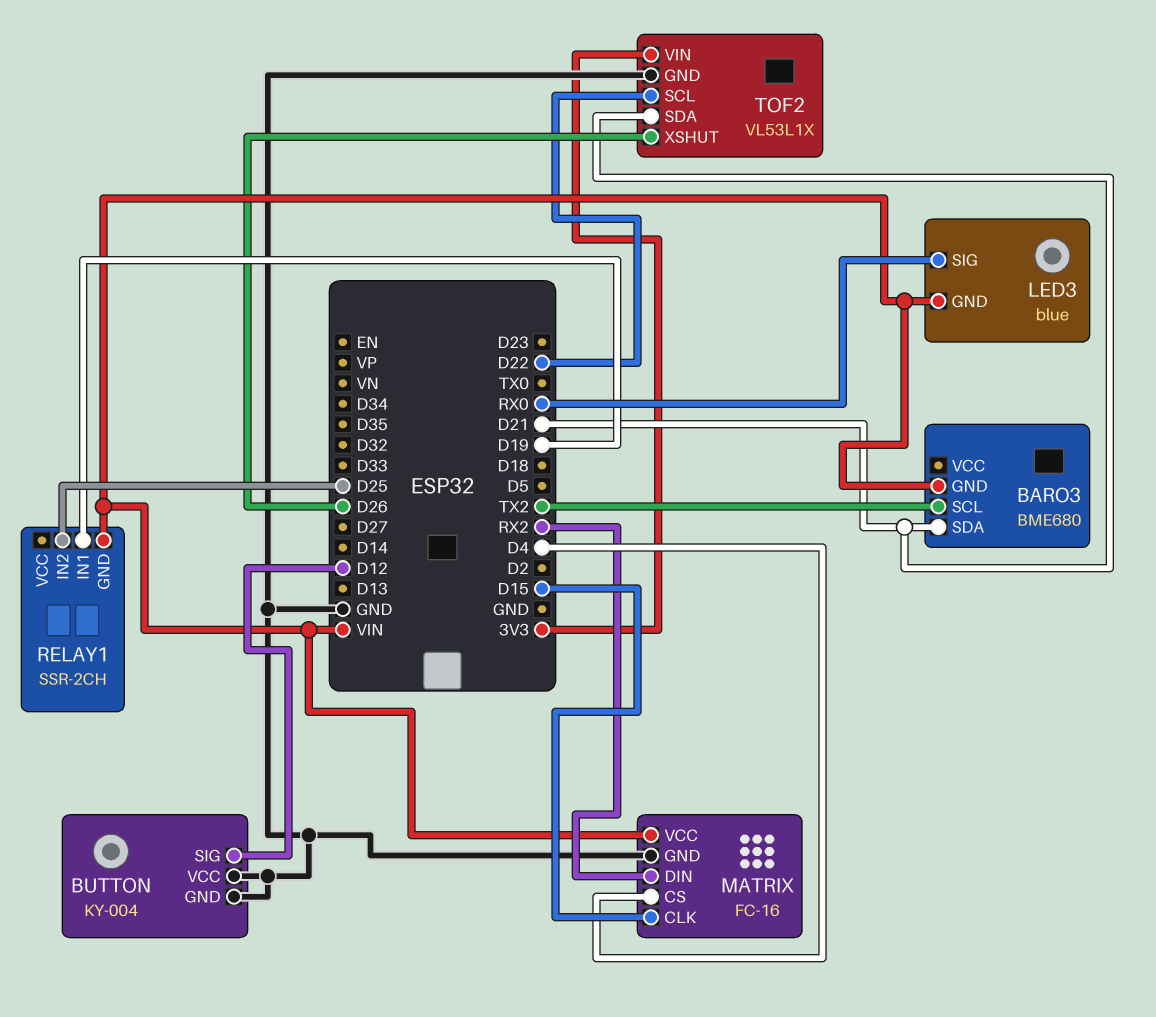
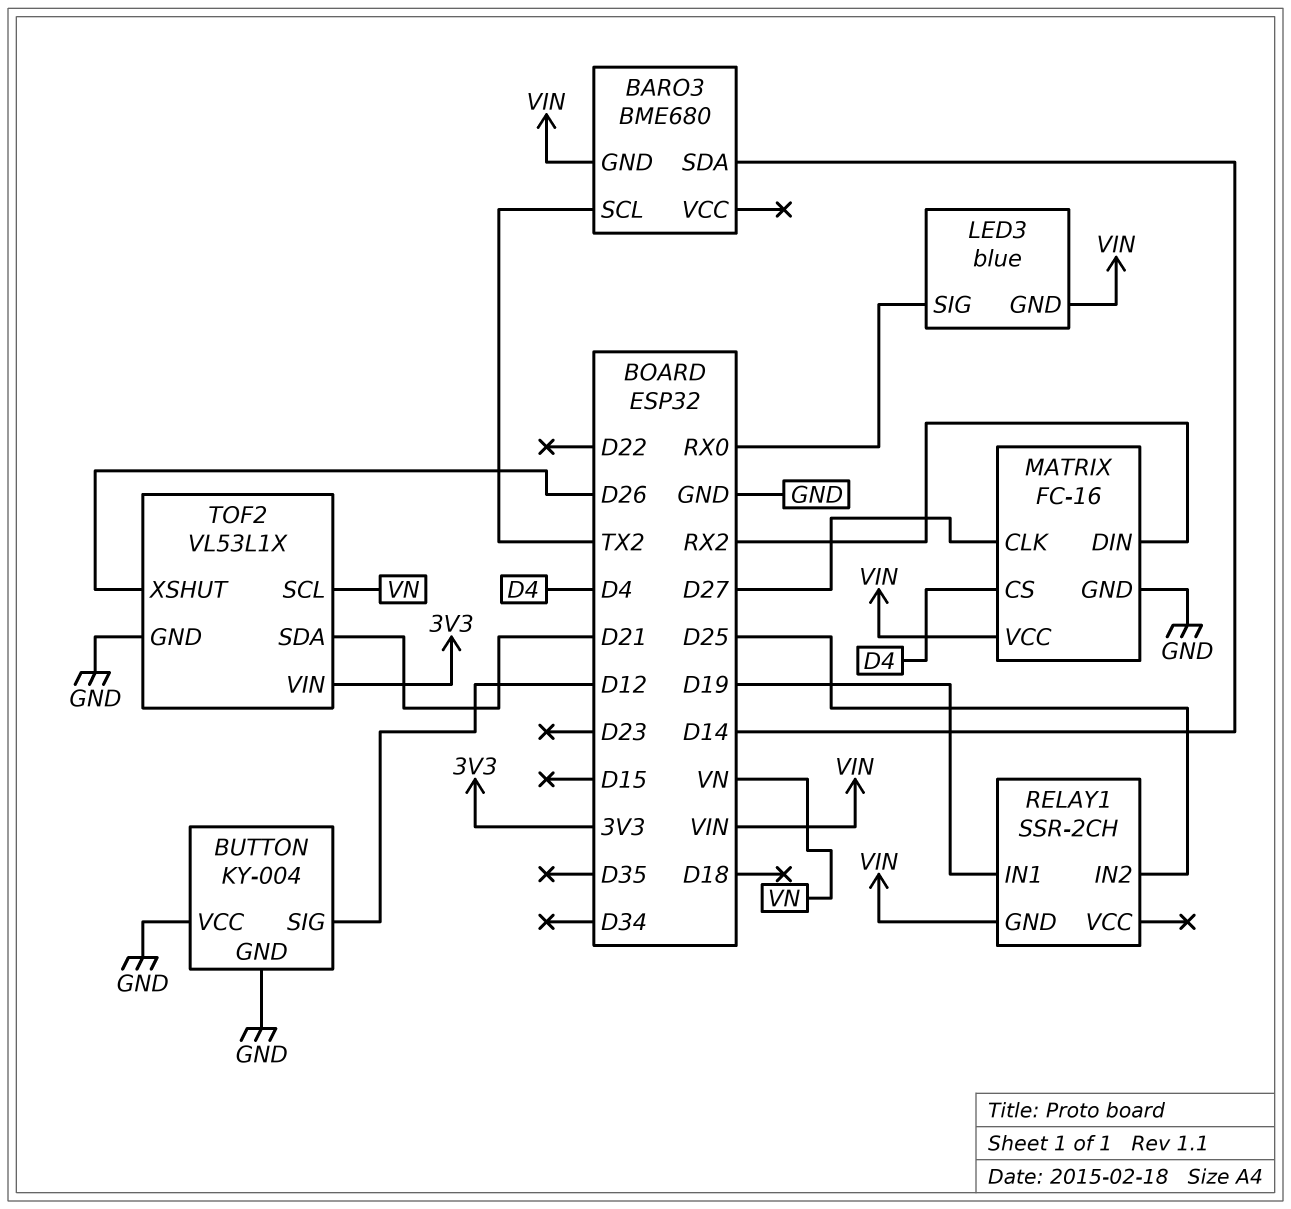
BARO3 pin SDA: D21 -> D14
MATRIX pin CLK: D15 -> D27
TOF2 pin SCL: D22 -> VN

